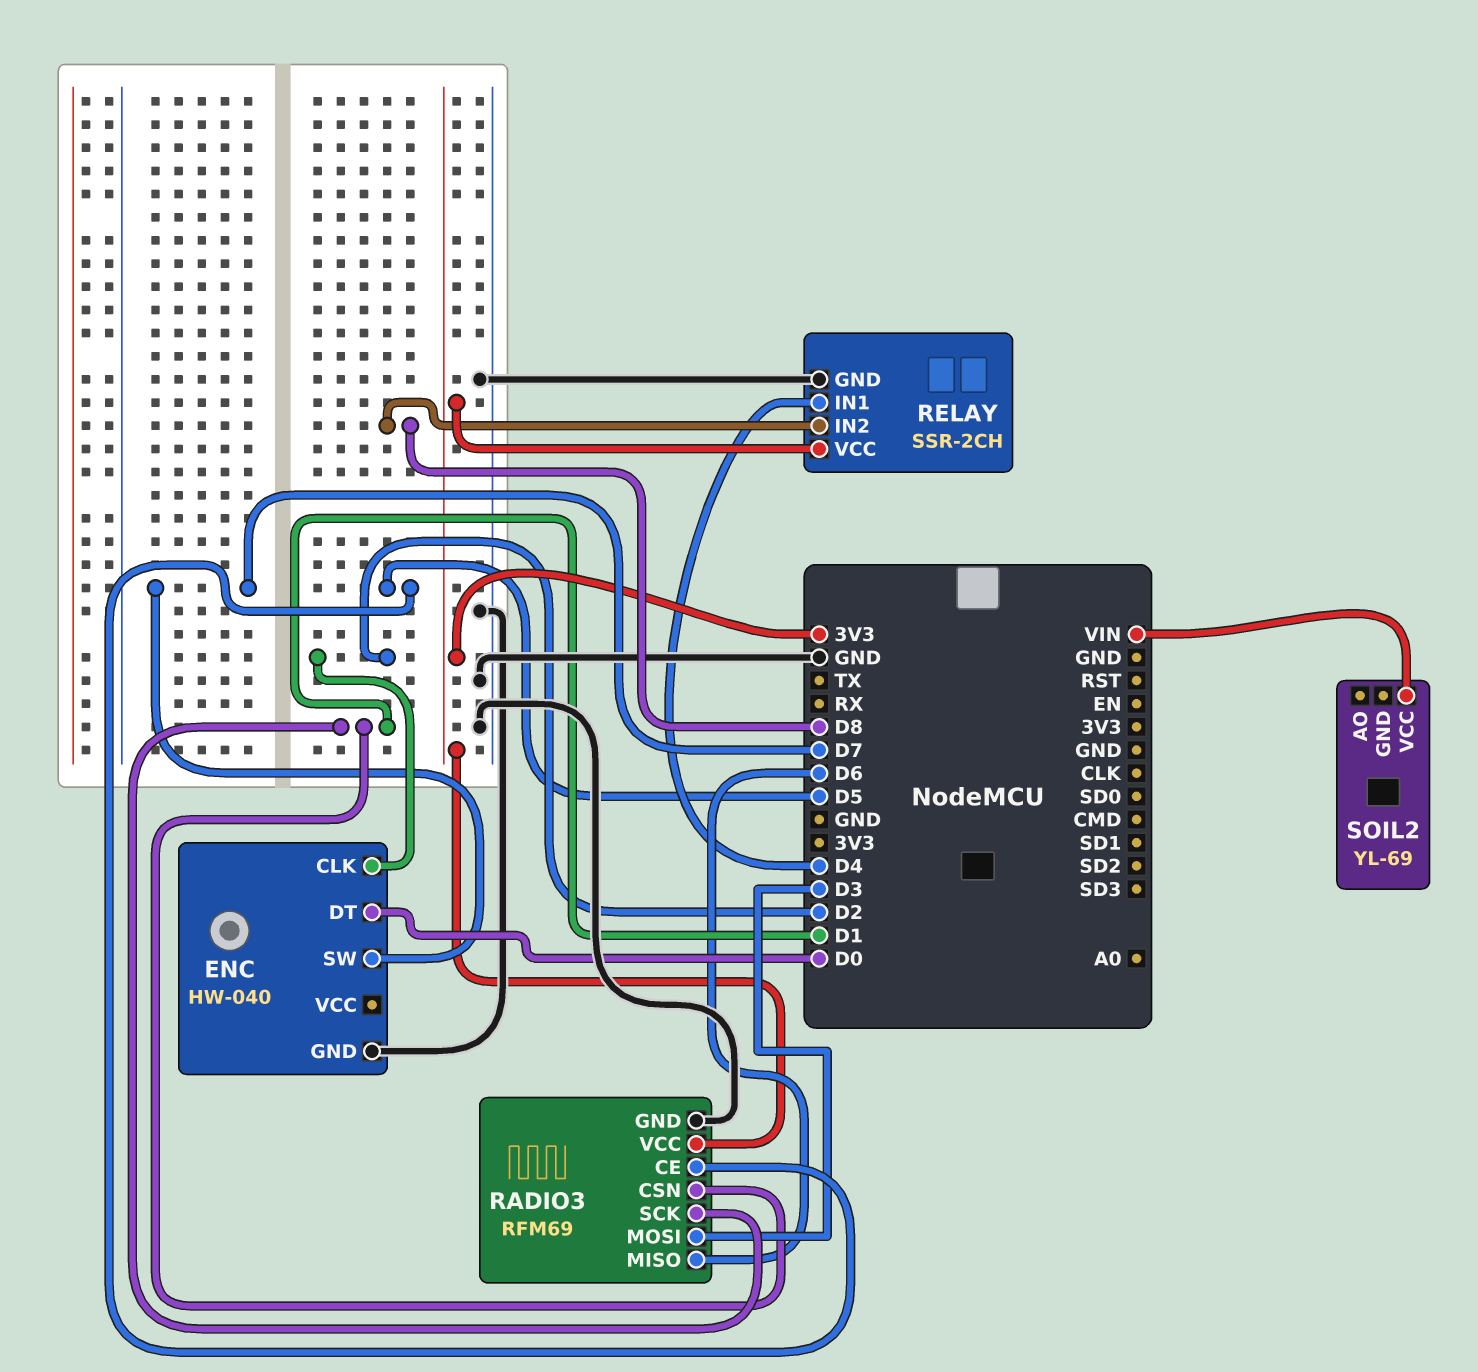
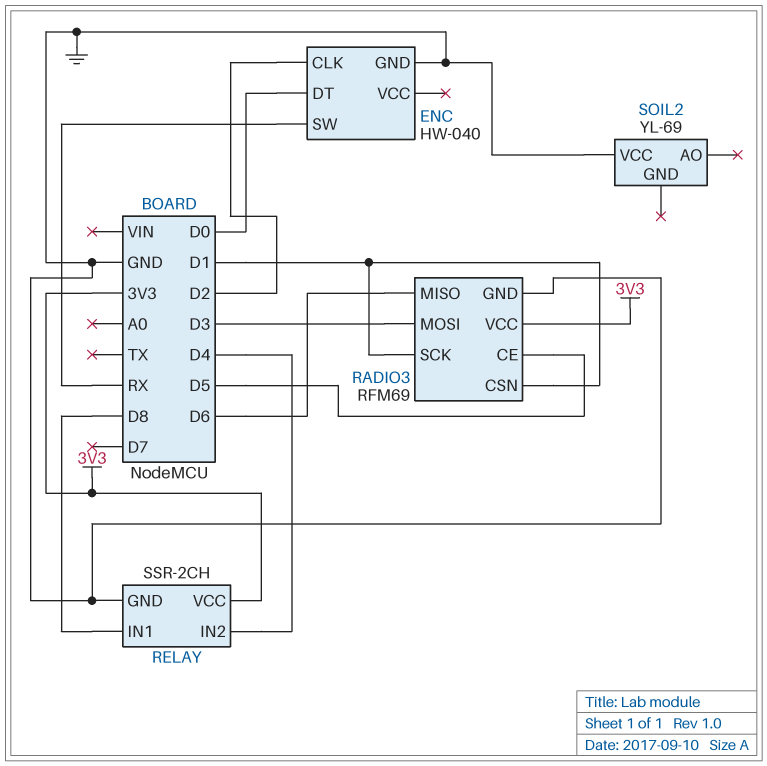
ENC pin SW: D7 -> RX
RELAY pin IN1: D4 -> D8
RELAY pin IN2: D8 -> D4
SOIL2 pin VCC: VIN -> GND

